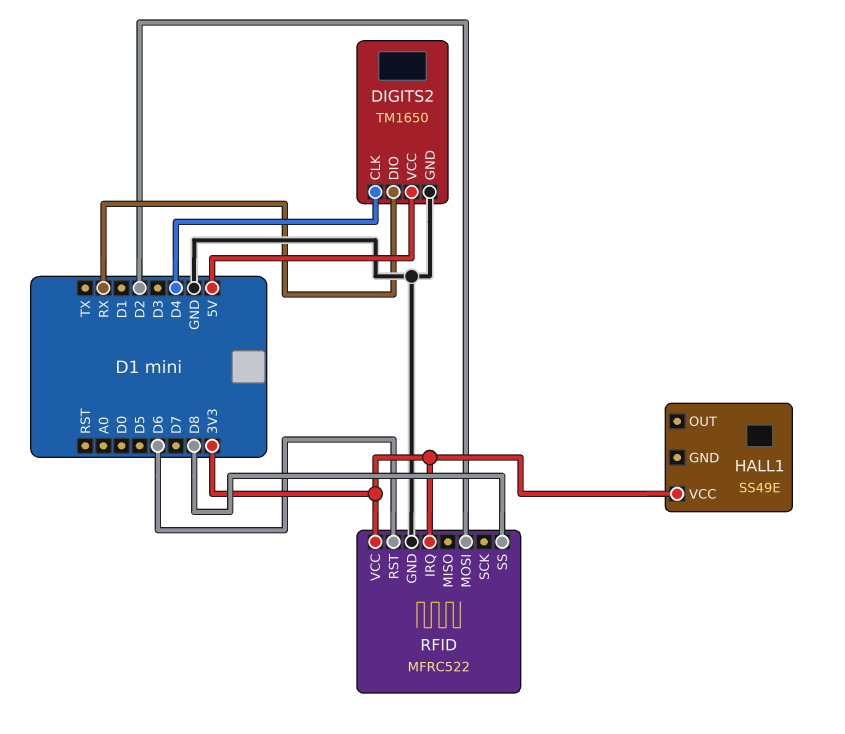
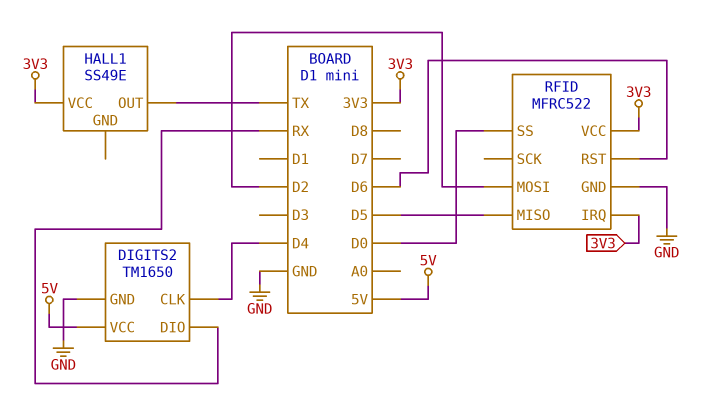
HALL1 pin OUT: none -> TX
RFID pin MISO: none -> D5
RFID pin SS: D8 -> D0

